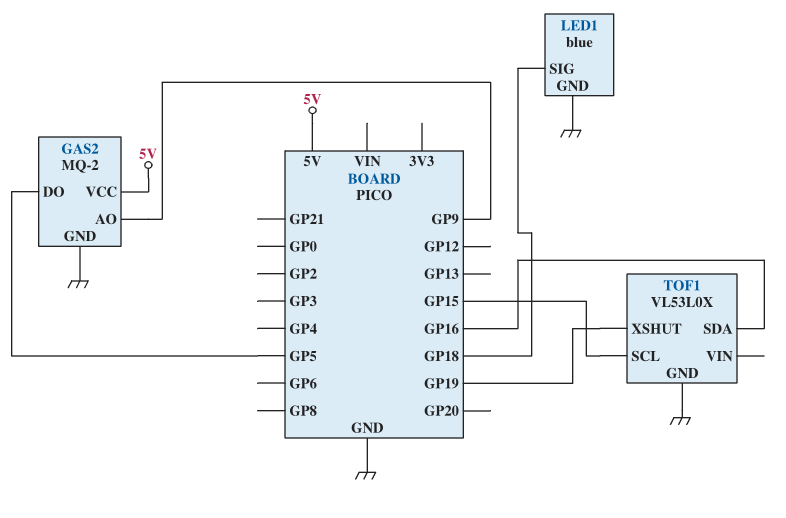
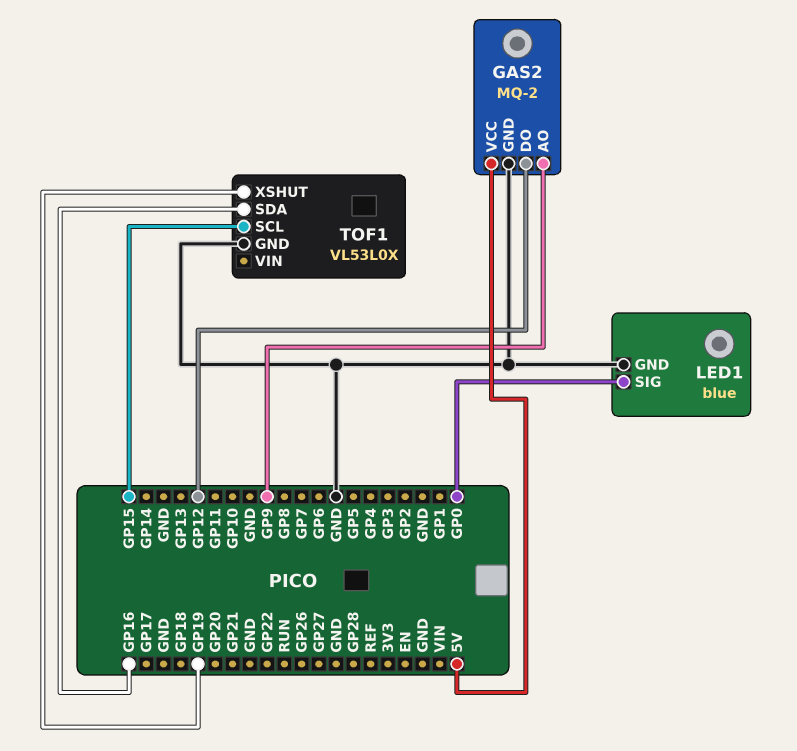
GAS2 pin DO: GP5 -> GP12
LED1 pin SIG: GP18 -> GP0

